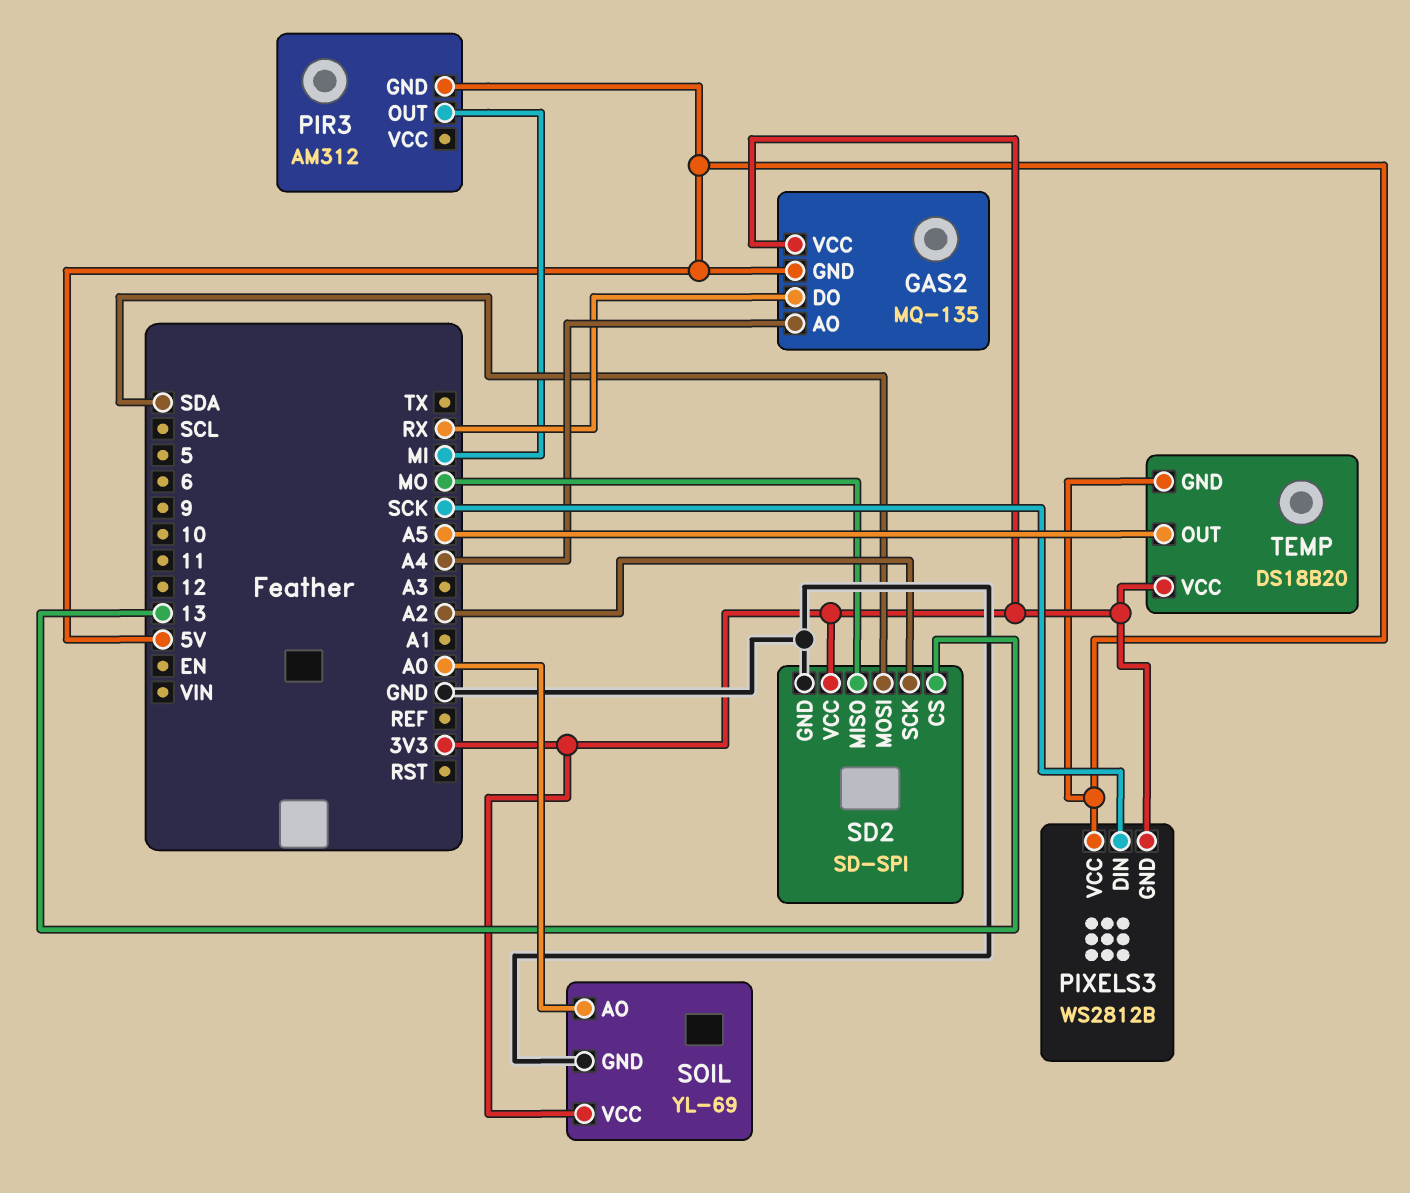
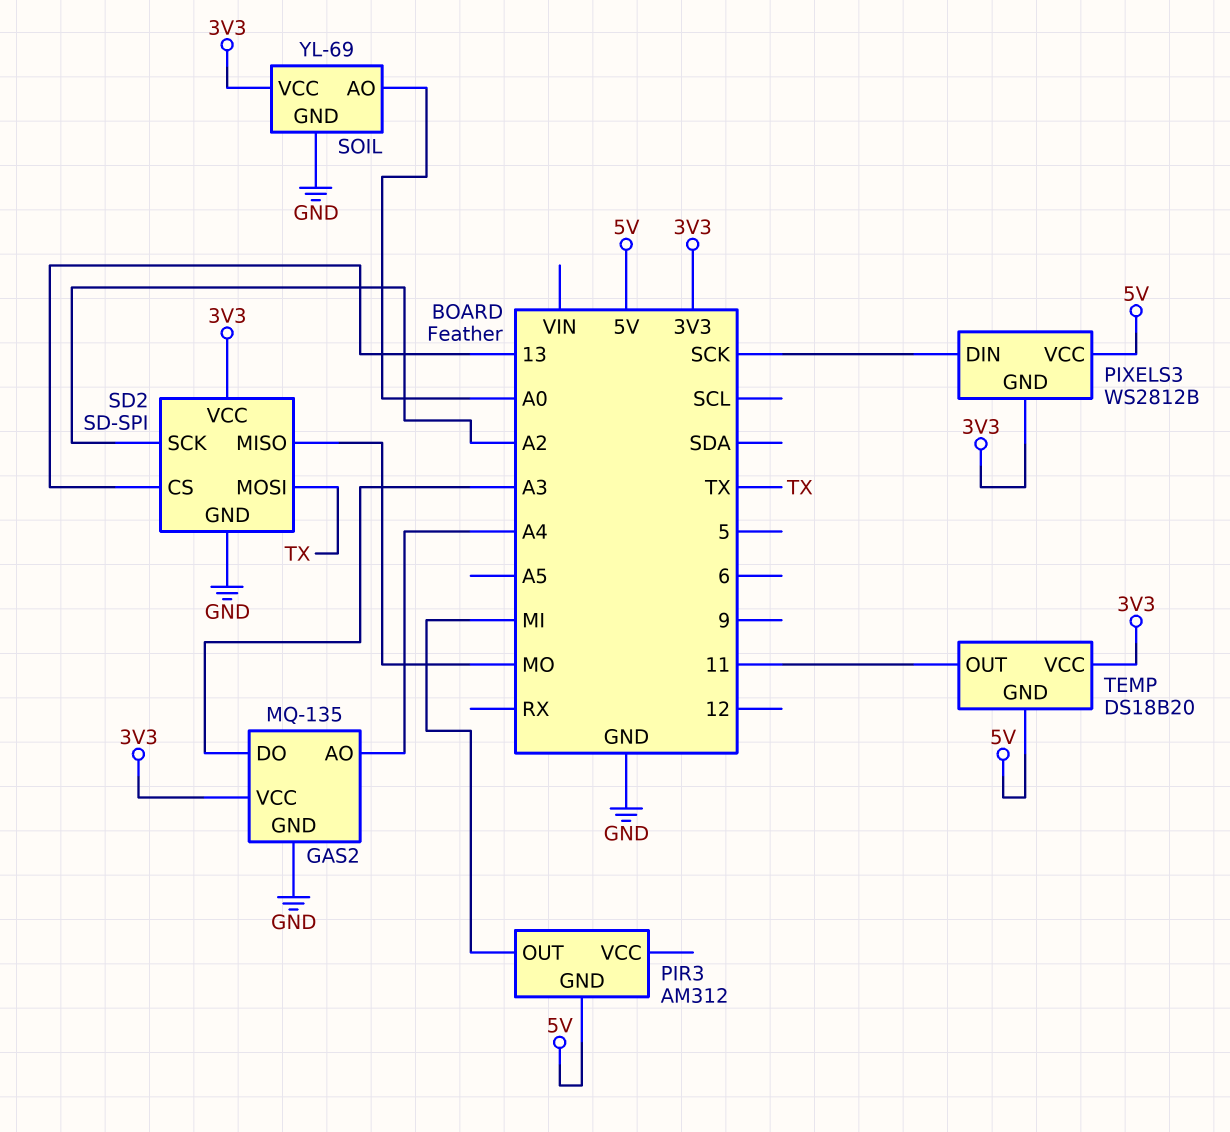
GAS2 pin DO: RX -> A3
GAS2 pin GND: 5V -> GND
SD2 pin MOSI: SDA -> TX
TEMP pin OUT: A5 -> 11

